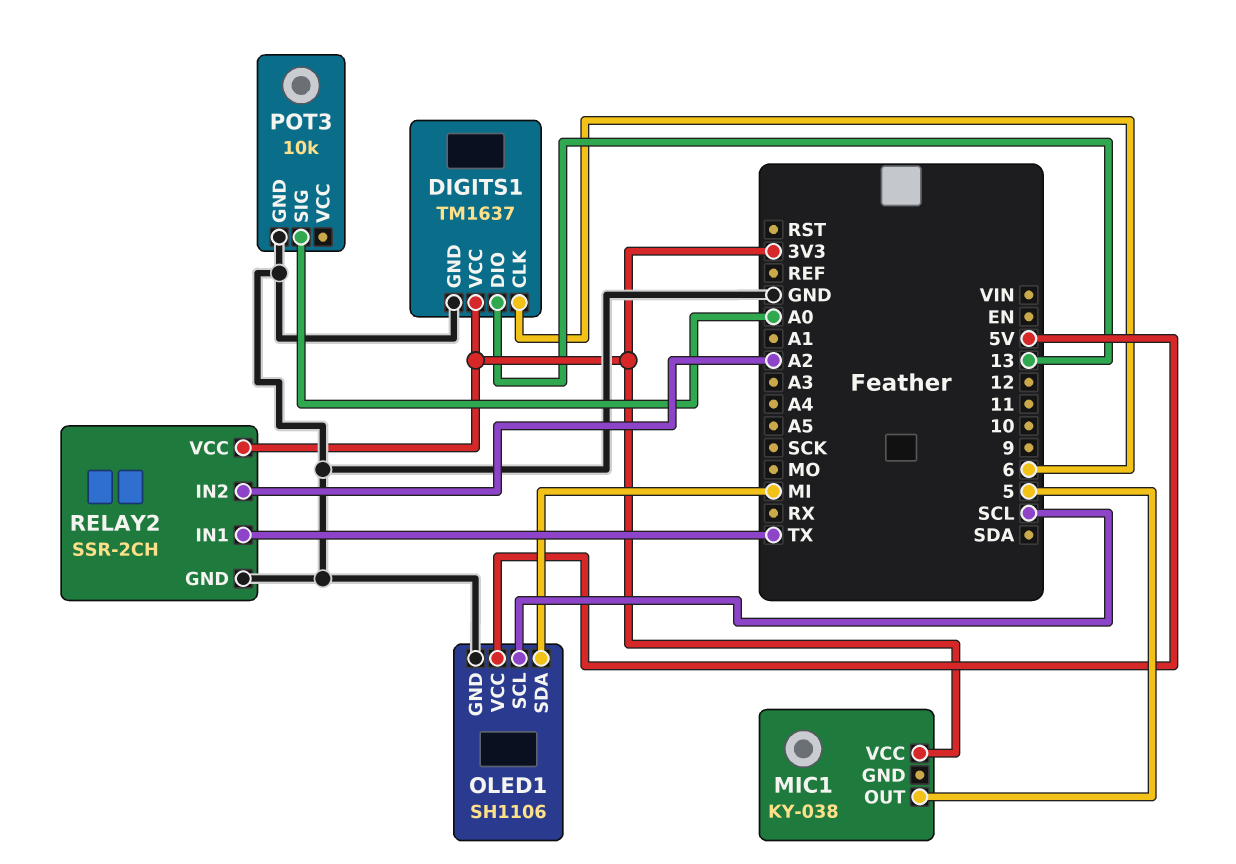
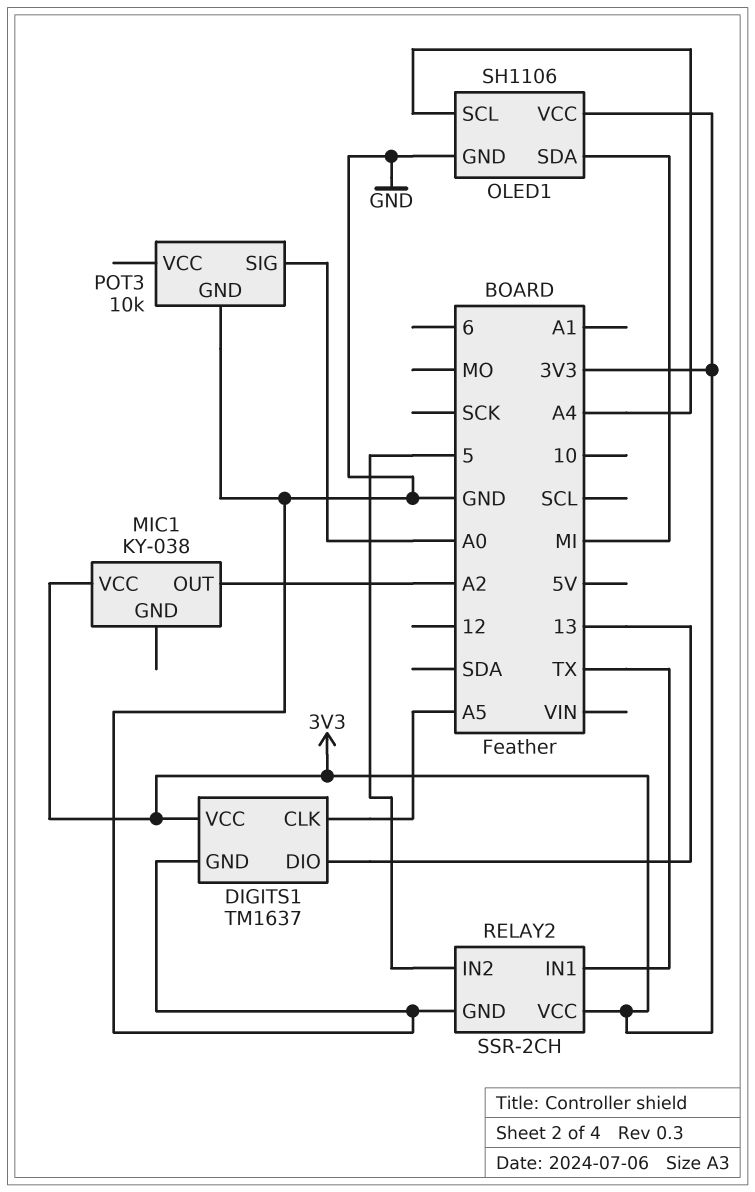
DIGITS1 pin CLK: 6 -> A5
MIC1 pin OUT: 5 -> A2
OLED1 pin SCL: SCL -> A4
OLED1 pin VCC: 5V -> 3V3
RELAY2 pin IN2: A2 -> 5

